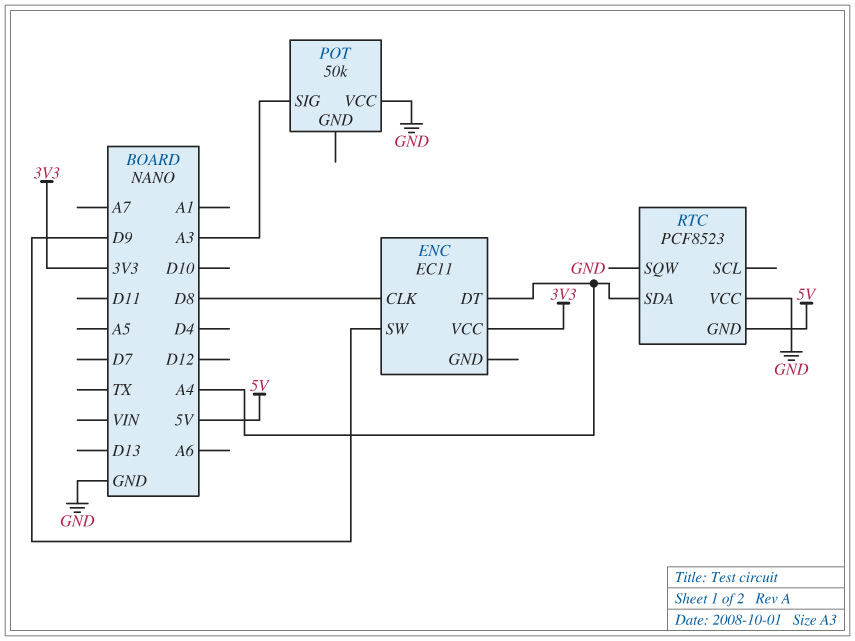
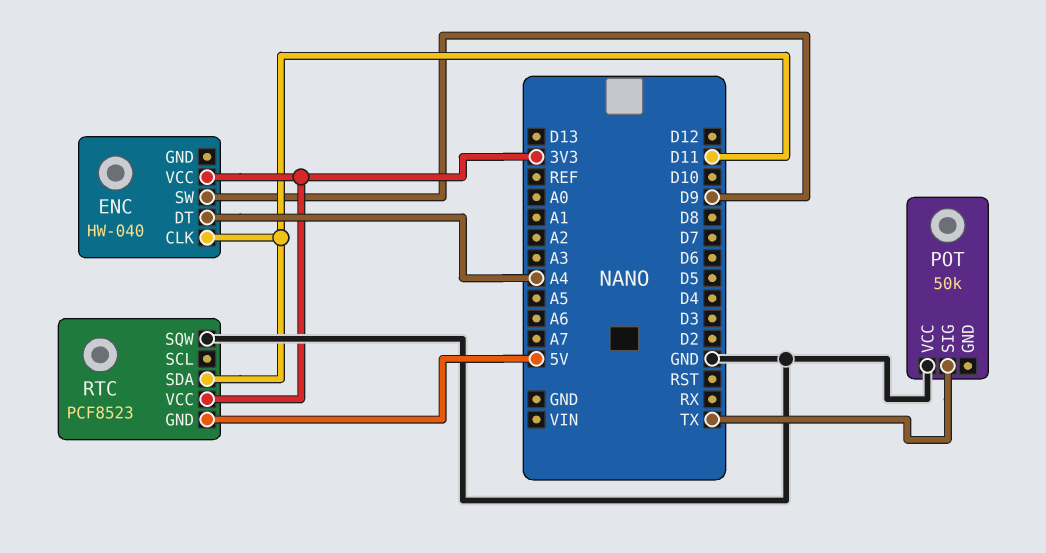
ENC: EC11 -> HW-040
ENC pin CLK: D8 -> D11
POT pin SIG: A3 -> TX
RTC pin SDA: A4 -> D11
RTC pin VCC: GND -> 3V3

